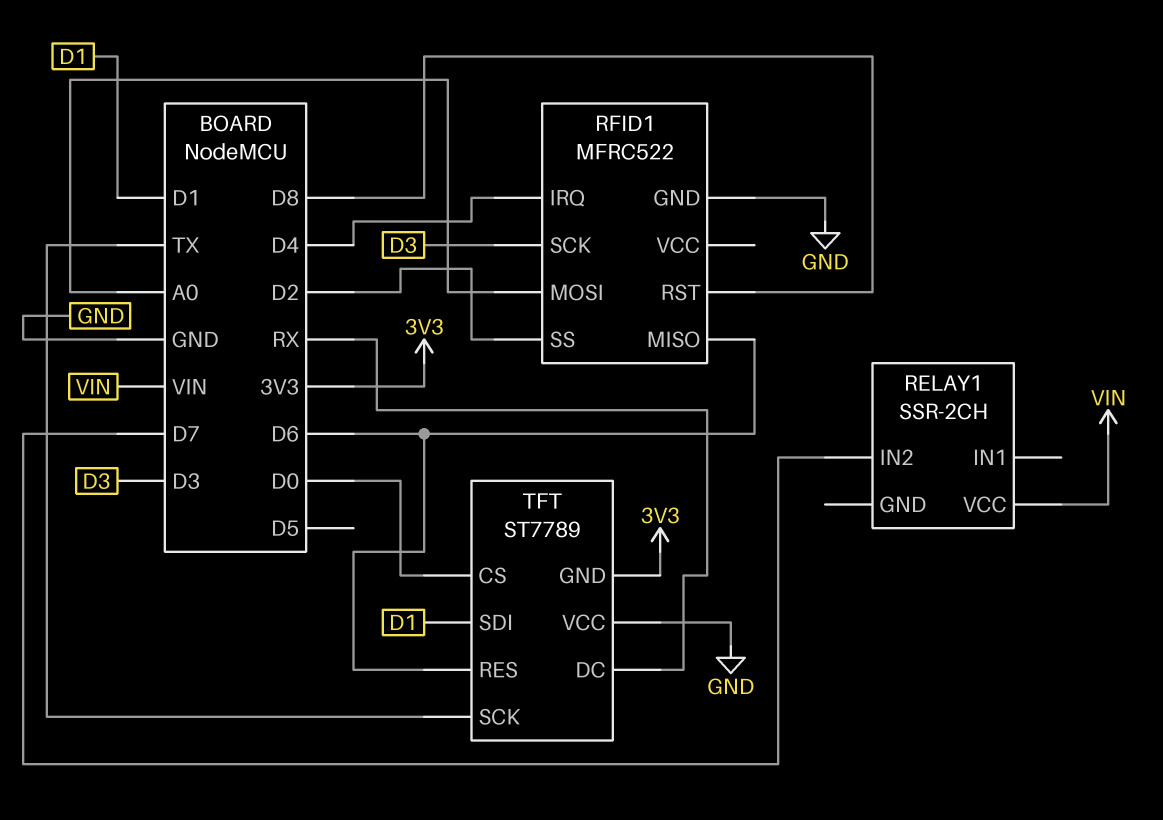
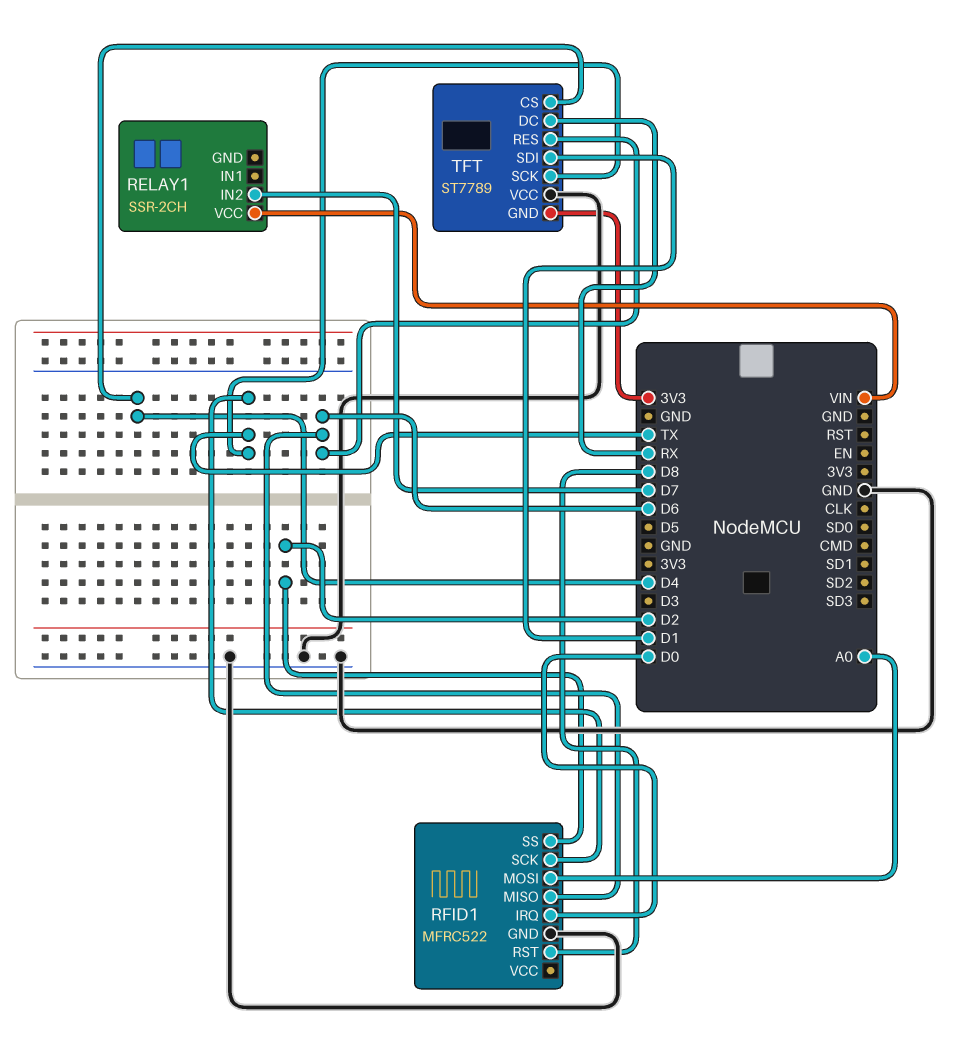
RFID1 pin IRQ: D4 -> D0
RFID1 pin SCK: D3 -> TX
TFT pin CS: D0 -> D4

